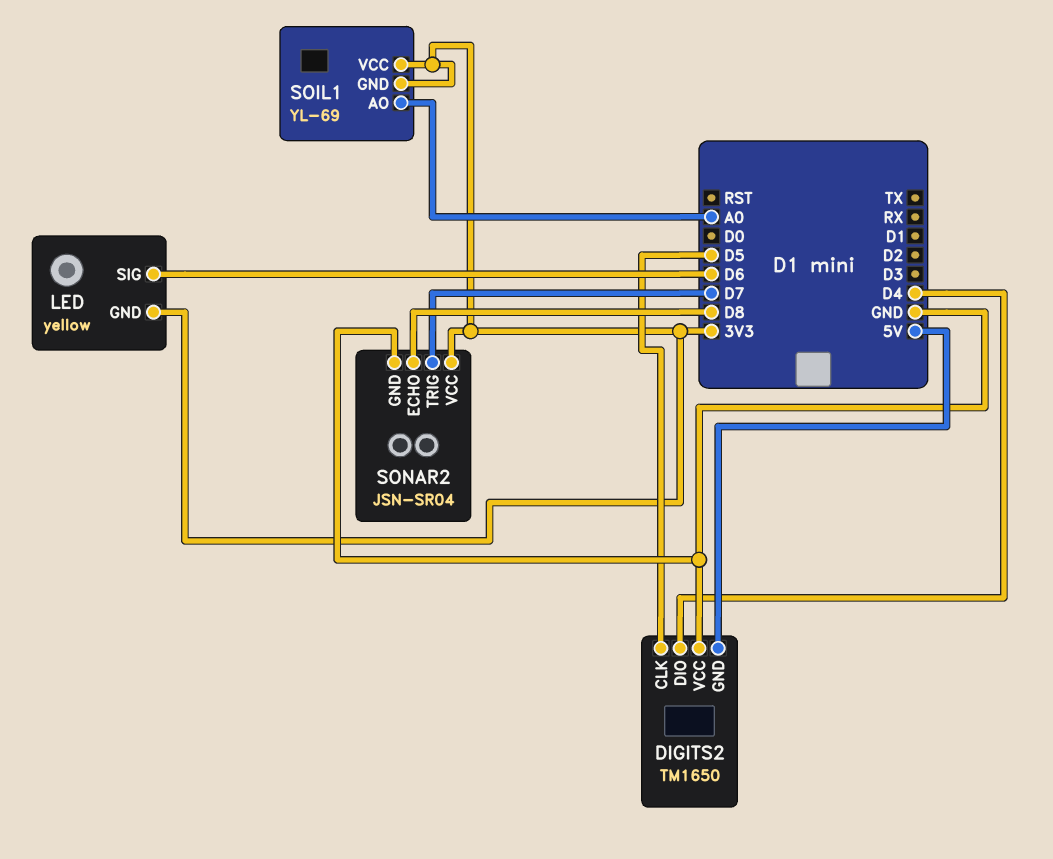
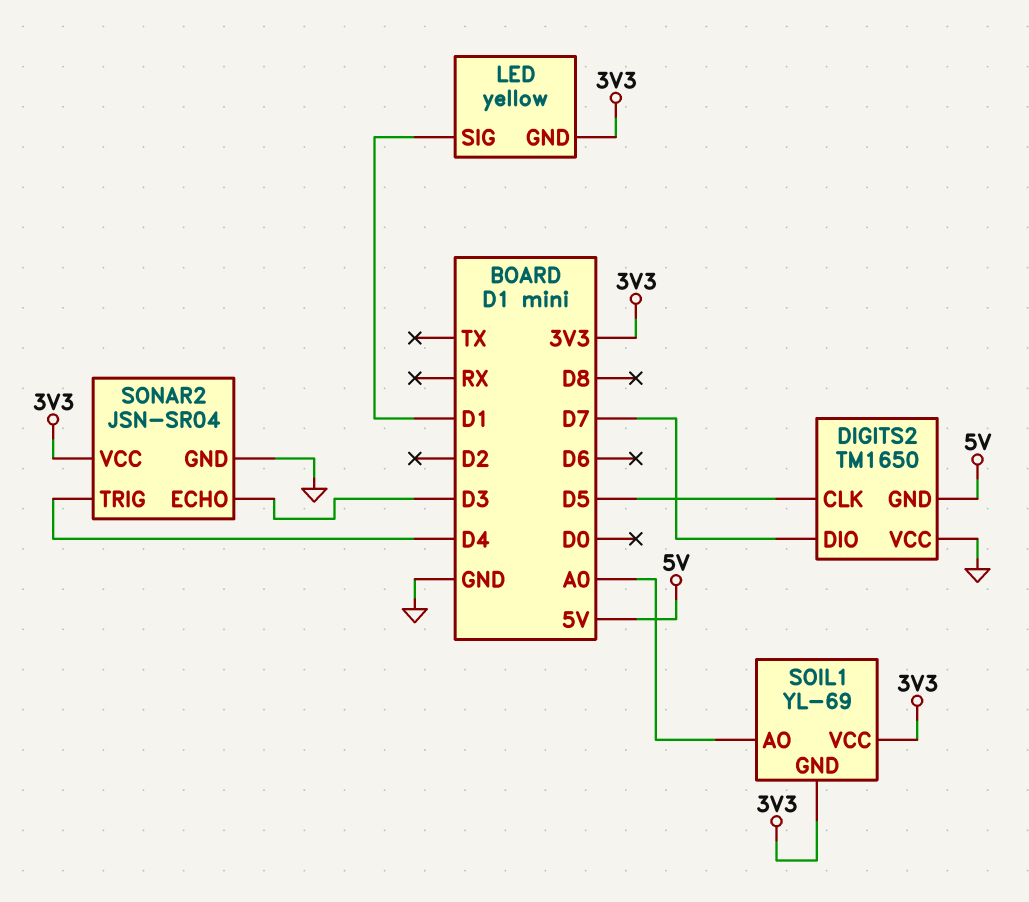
DIGITS2 pin DIO: D4 -> D7
LED pin SIG: D6 -> D1
SONAR2 pin ECHO: D8 -> D3
SONAR2 pin TRIG: D7 -> D4

